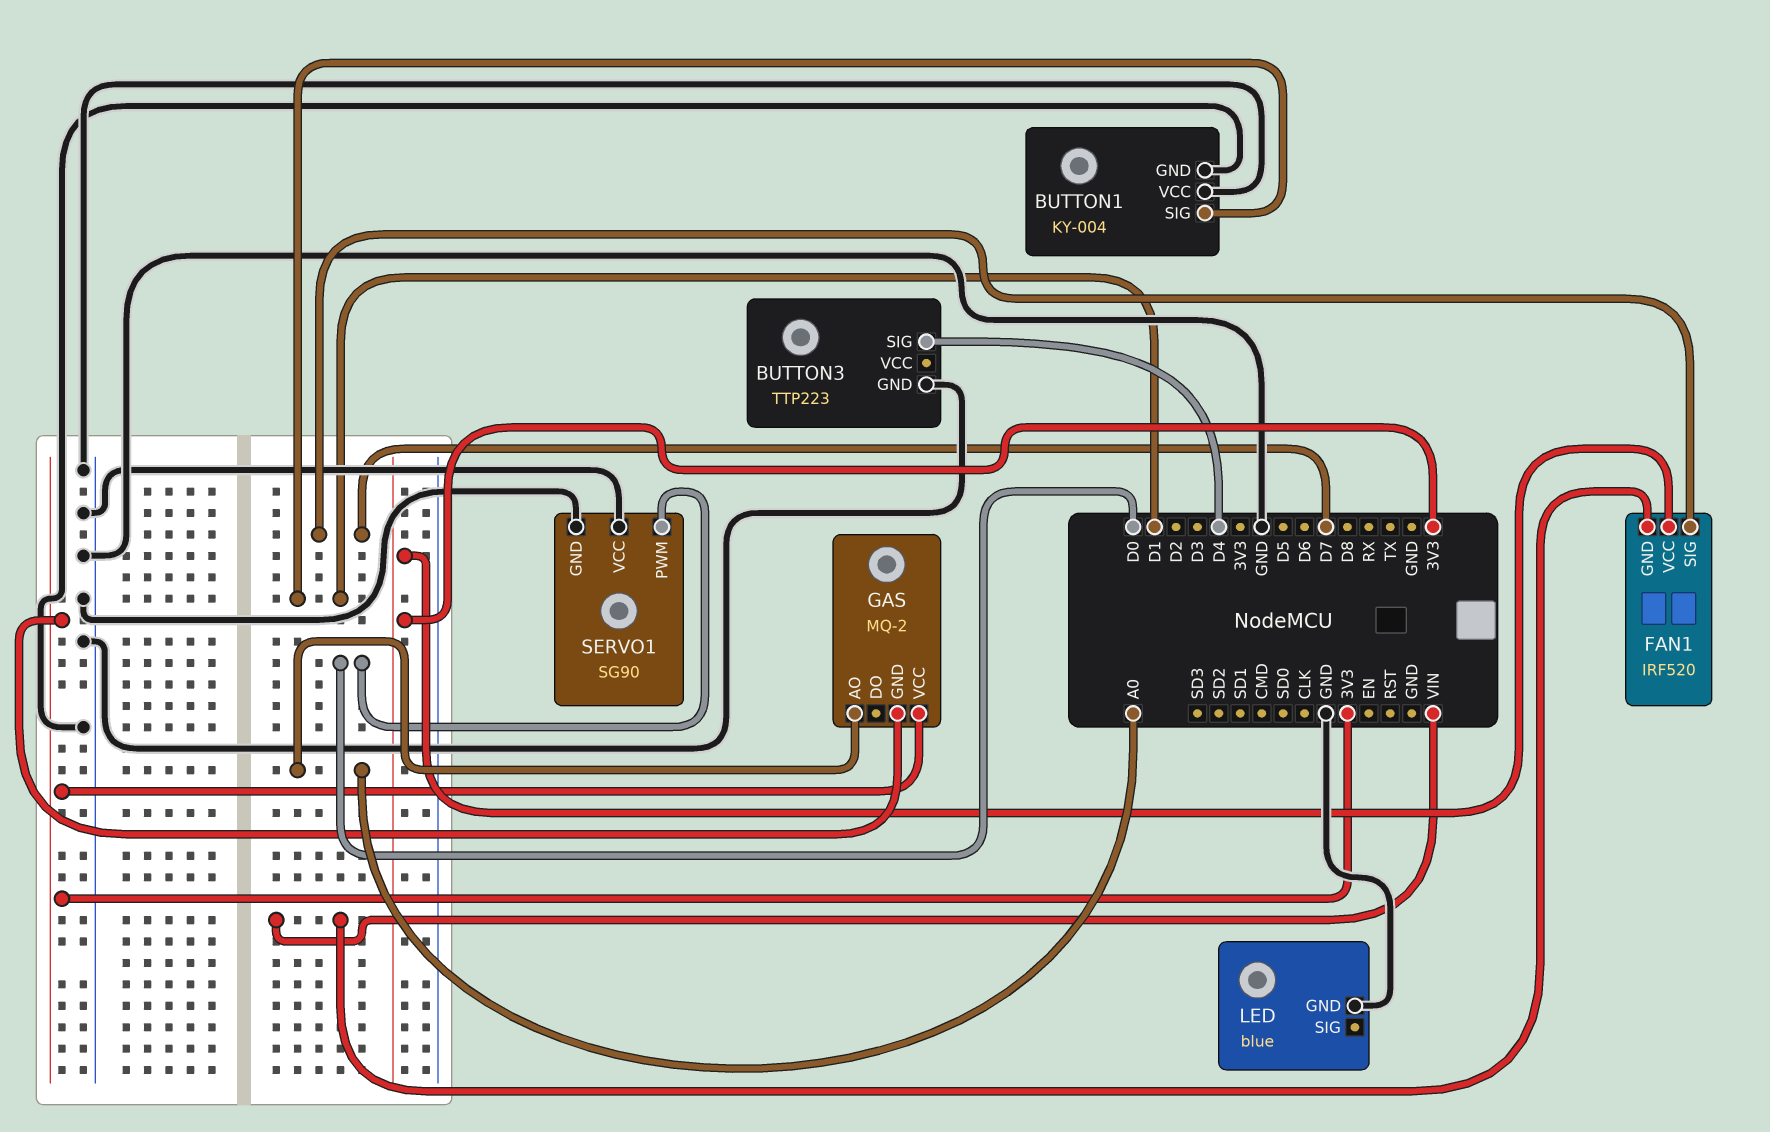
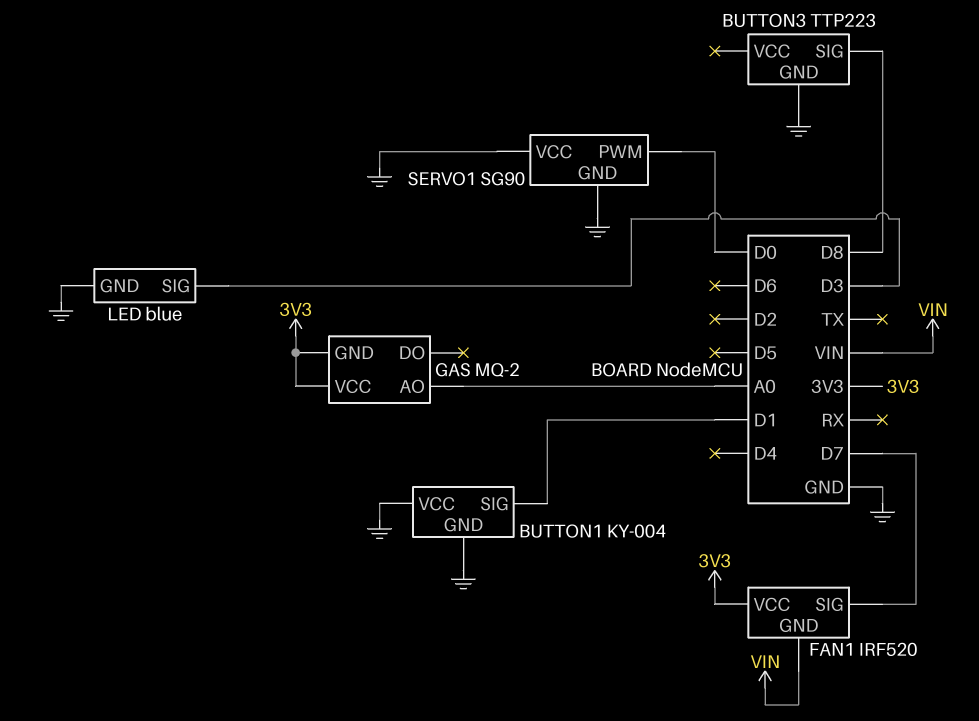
BUTTON3 pin SIG: D4 -> D8
LED pin SIG: none -> D3

